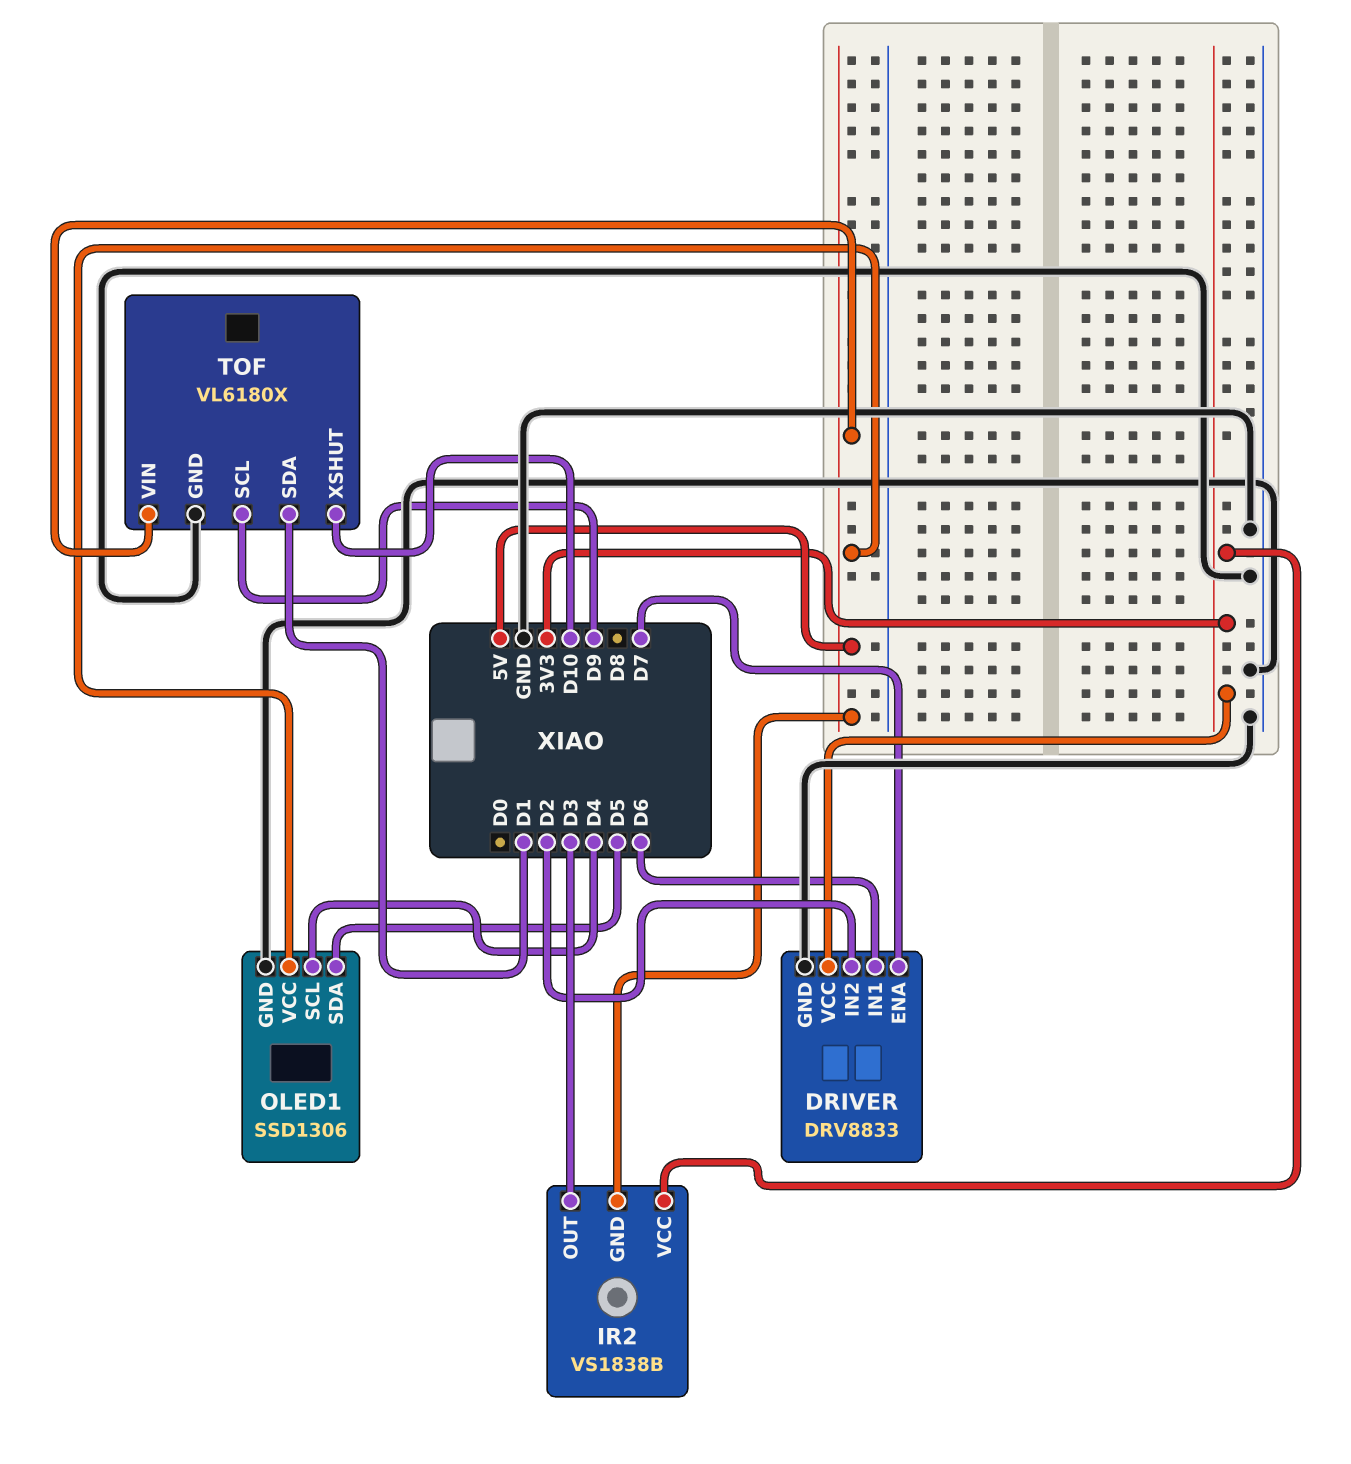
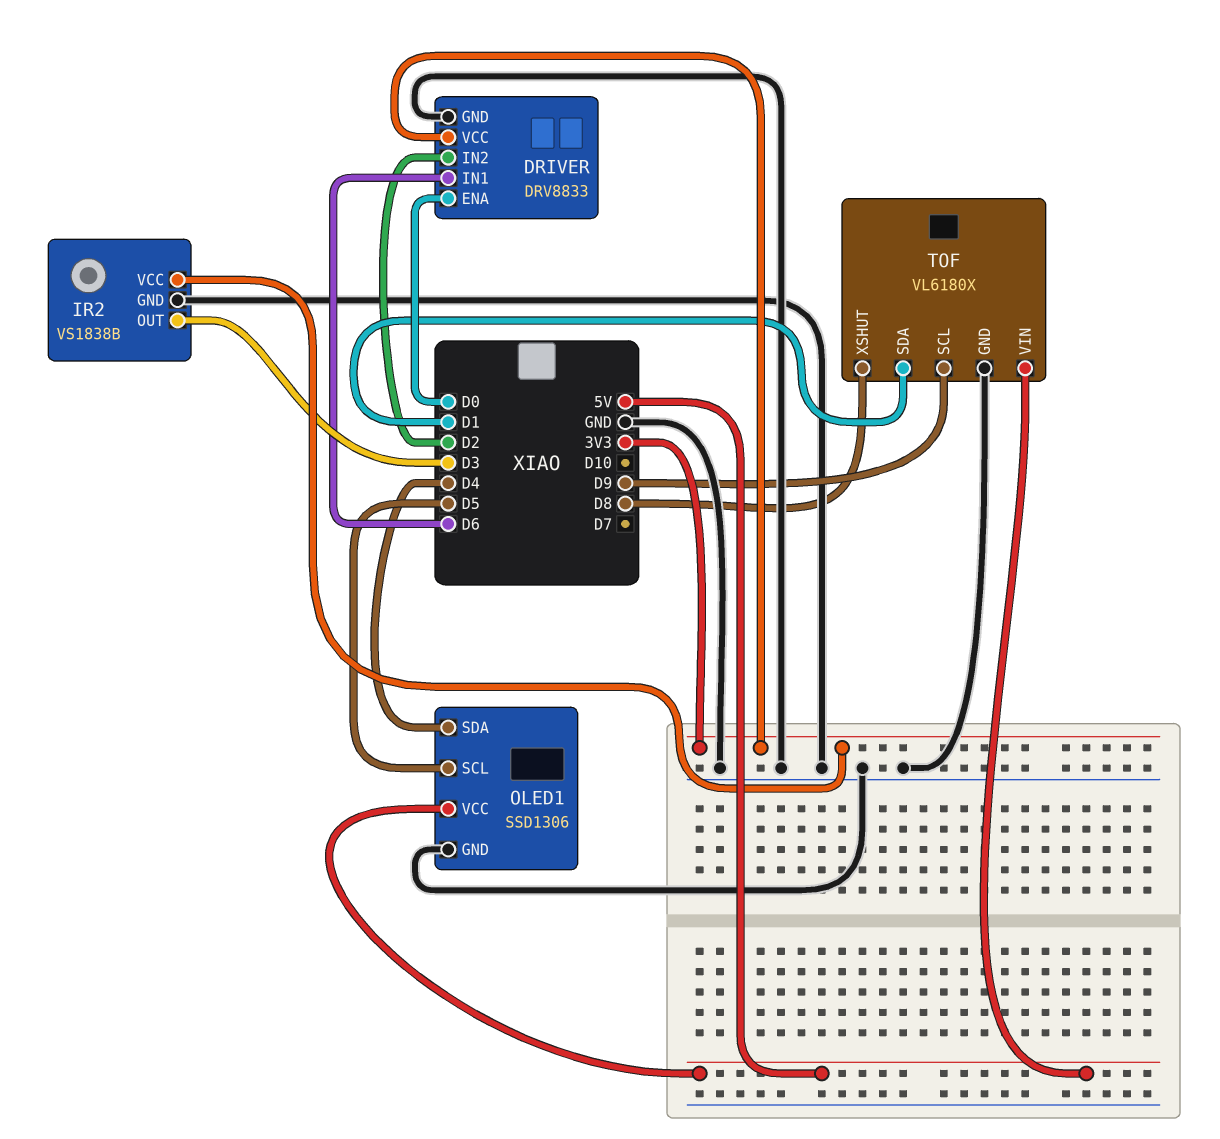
DRIVER pin ENA: D7 -> D0
IR2 pin GND: 5V -> GND
OLED1 pin SCL: D4 -> D5
OLED1 pin SDA: D5 -> D4
TOF pin XSHUT: D10 -> D8

